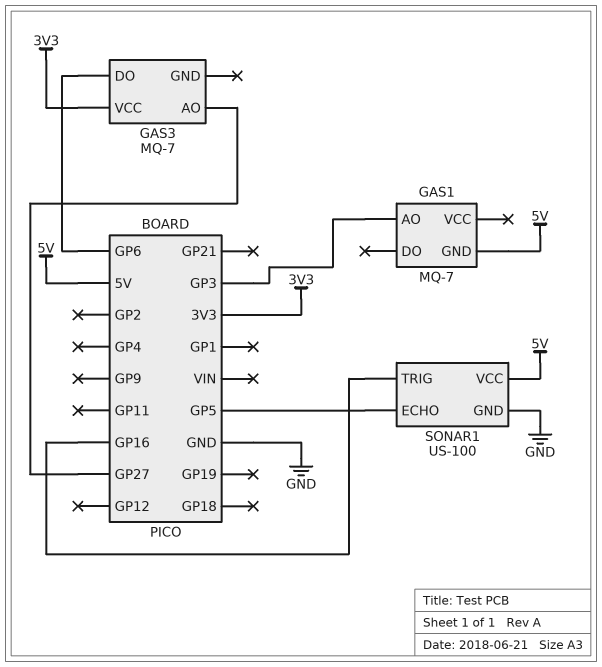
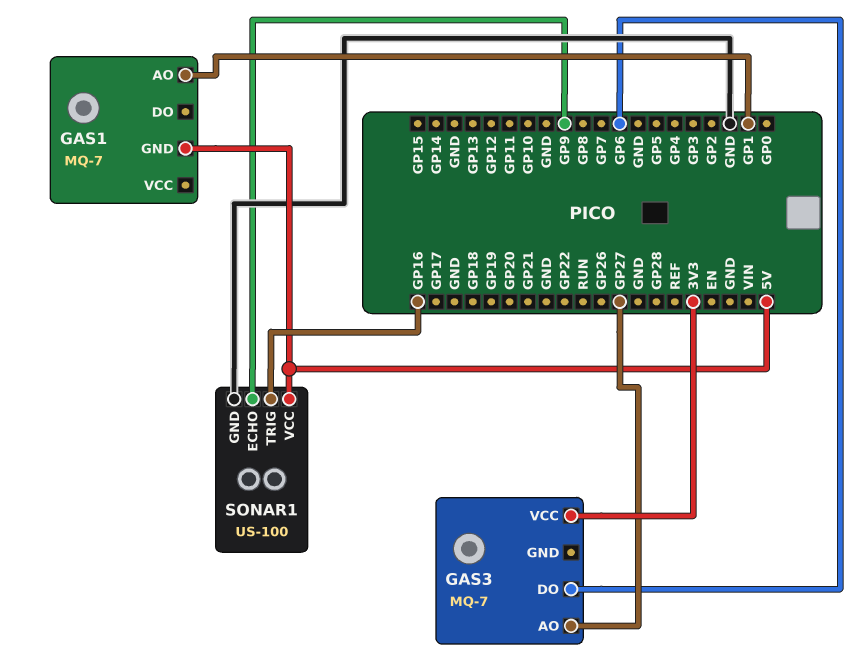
GAS1 pin AO: GP3 -> GP1
SONAR1 pin ECHO: GP5 -> GP9

